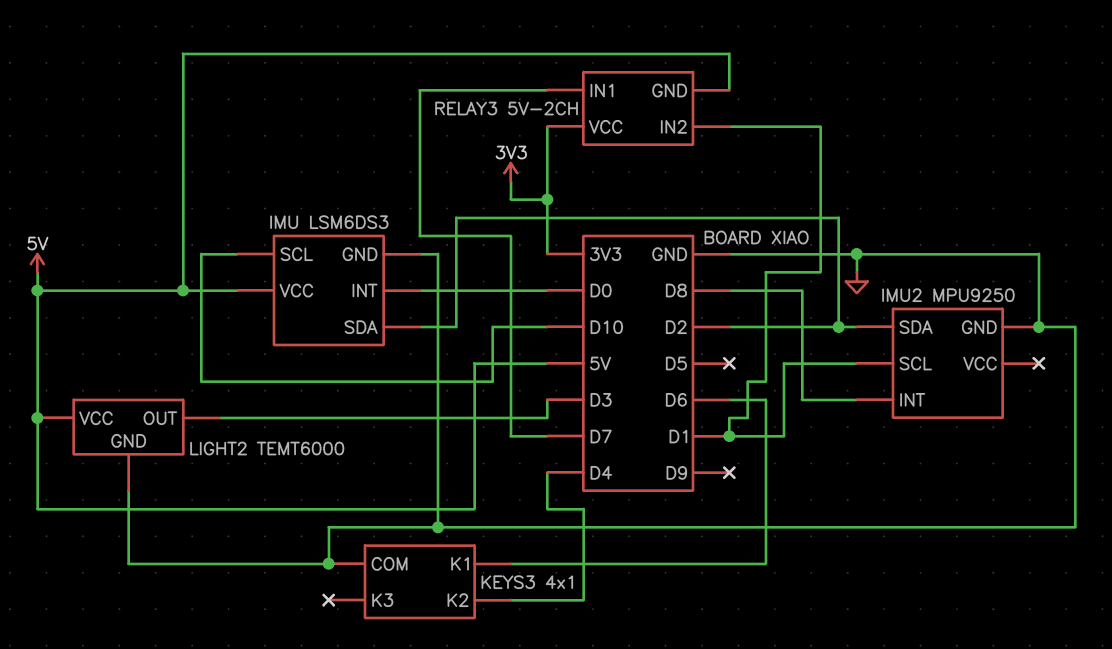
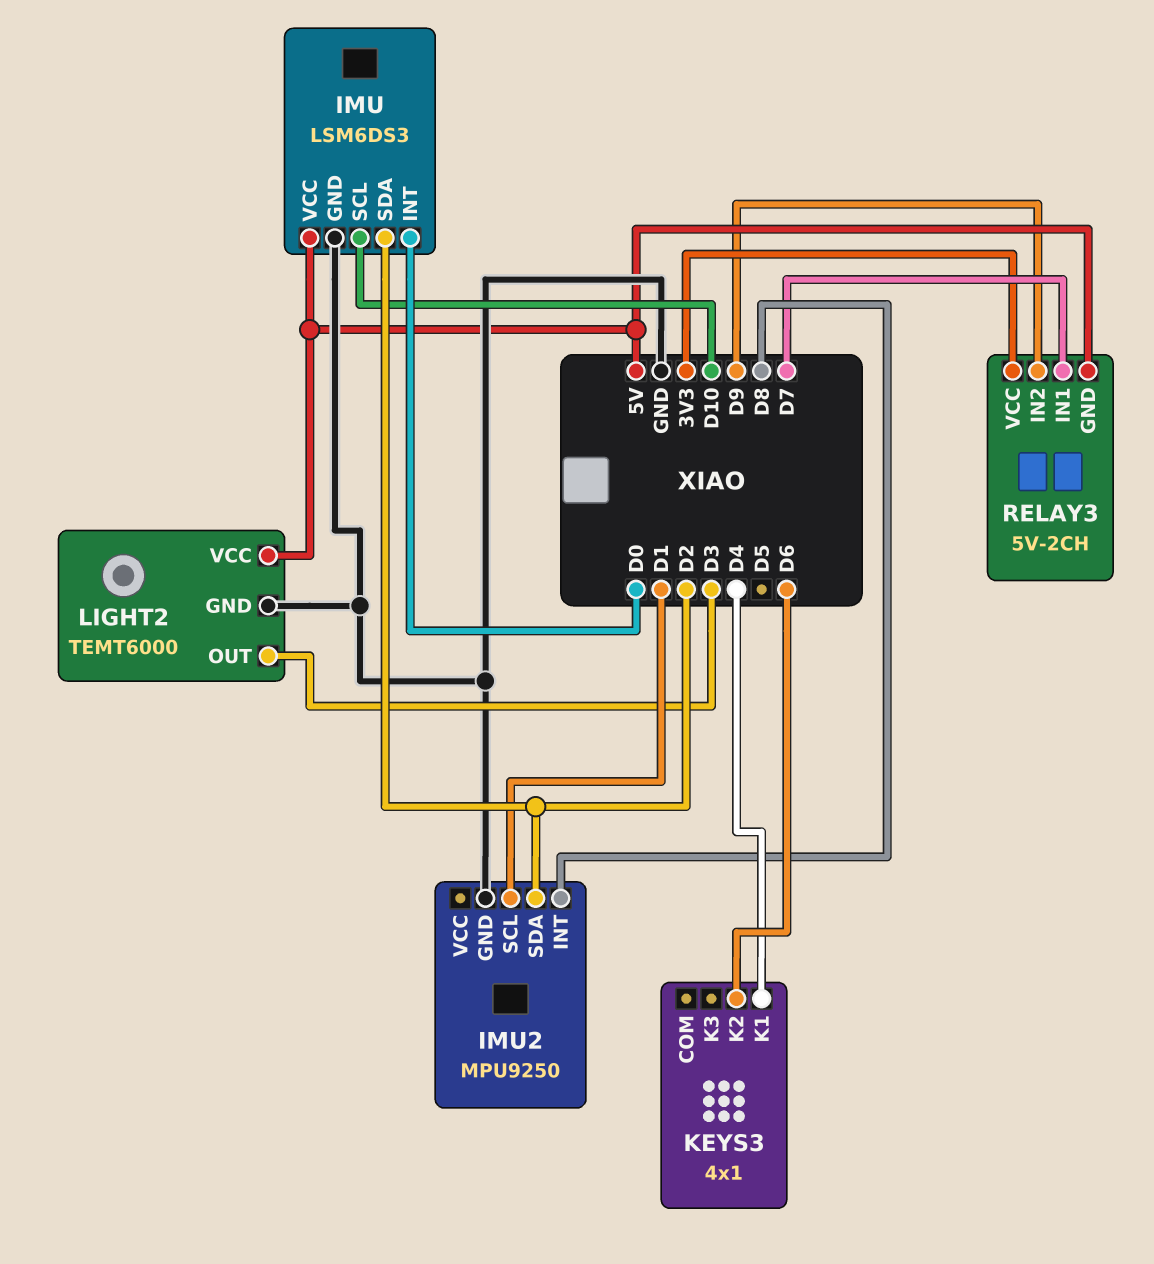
KEYS3 pin COM: GND -> none
KEYS3 pin K1: D6 -> D4
KEYS3 pin K2: D4 -> D6
RELAY3 pin IN2: D1 -> D9

